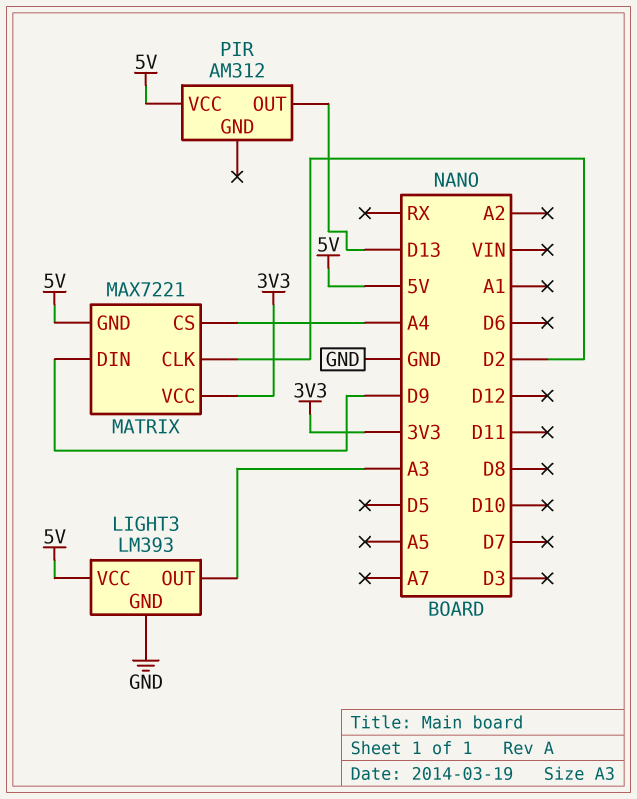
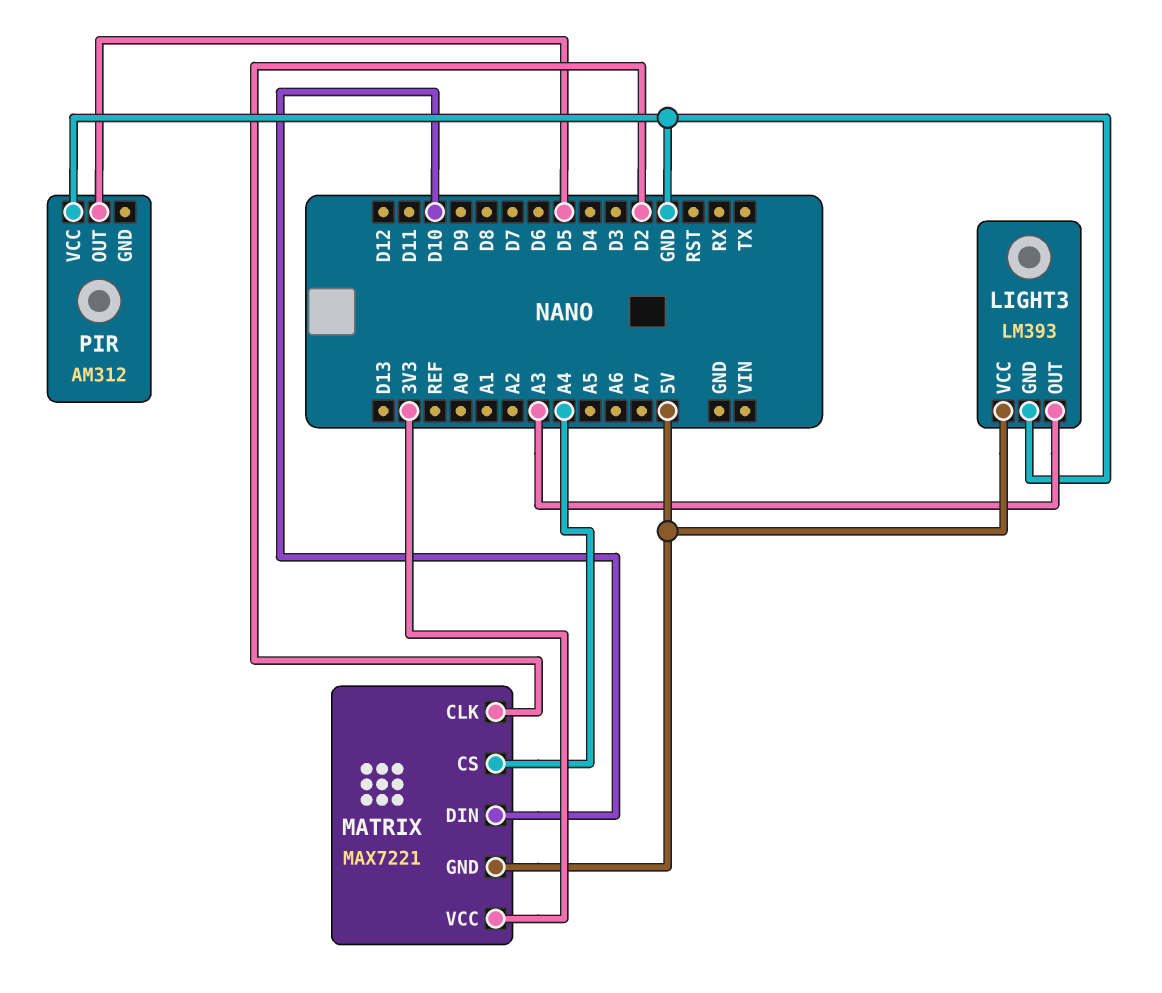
MATRIX pin DIN: D9 -> D10
PIR pin OUT: D13 -> D5
PIR pin VCC: 5V -> GND

